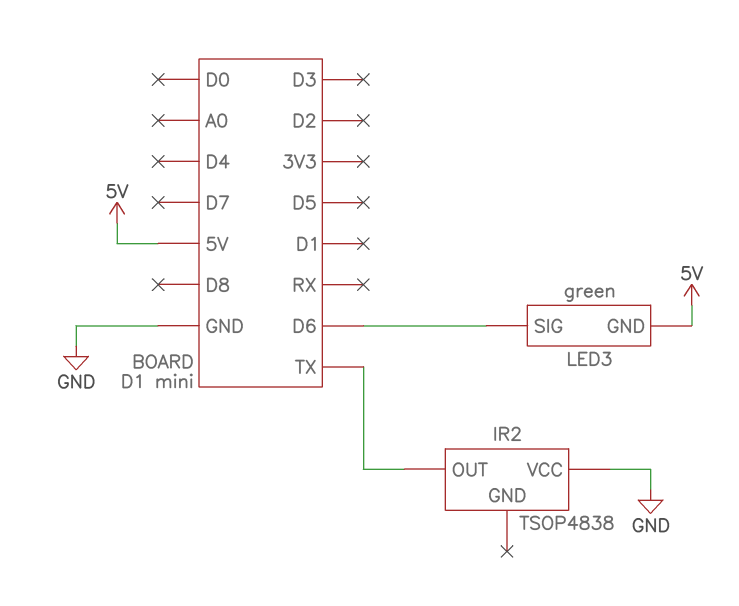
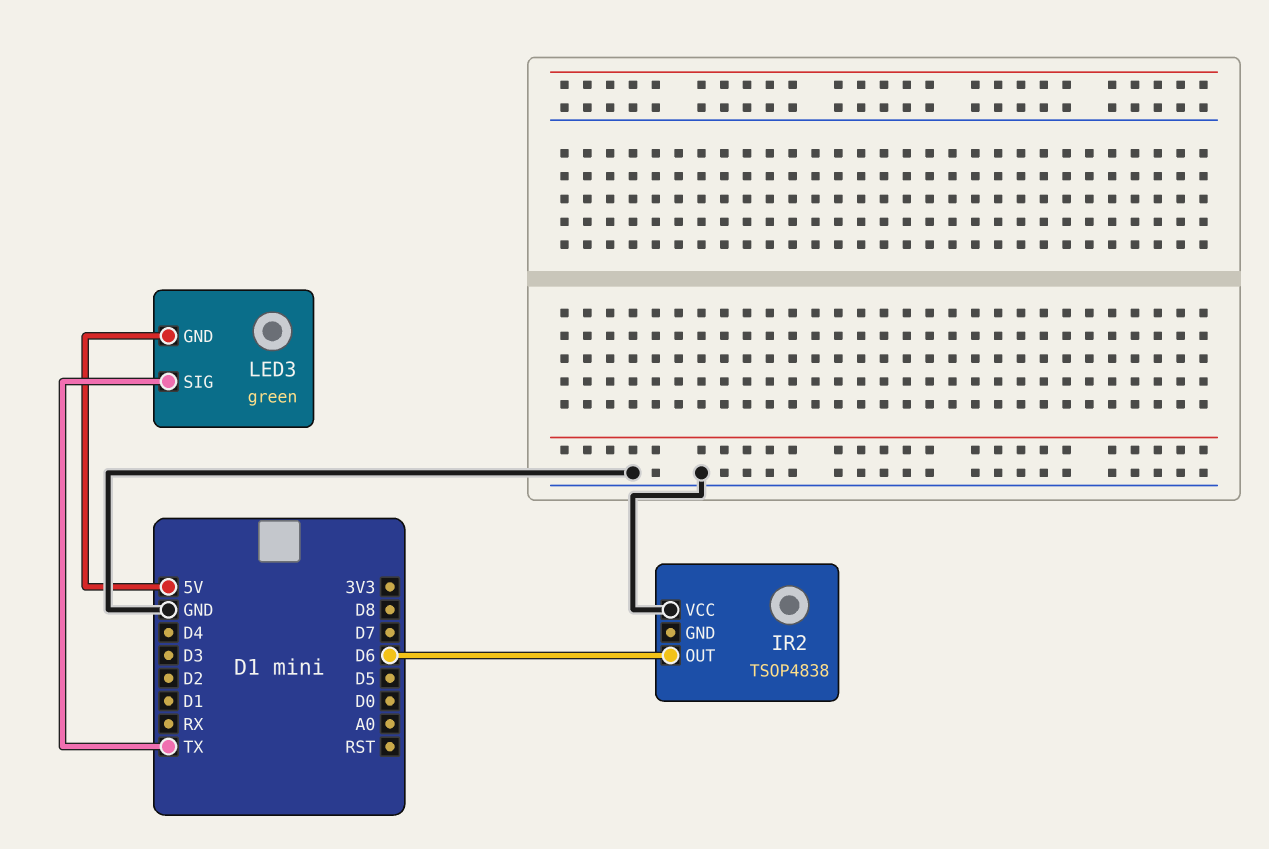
IR2 pin OUT: TX -> D6
LED3 pin SIG: D6 -> TX

